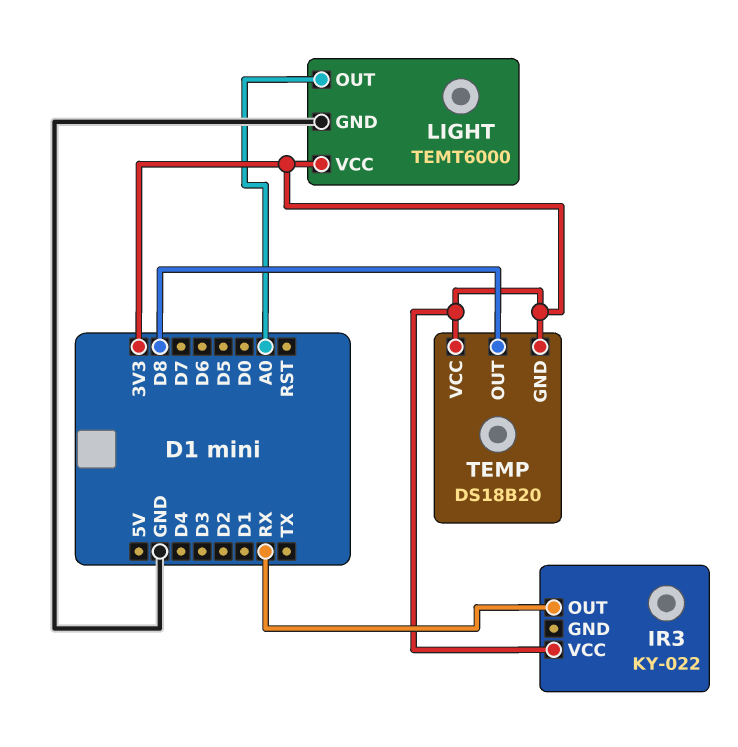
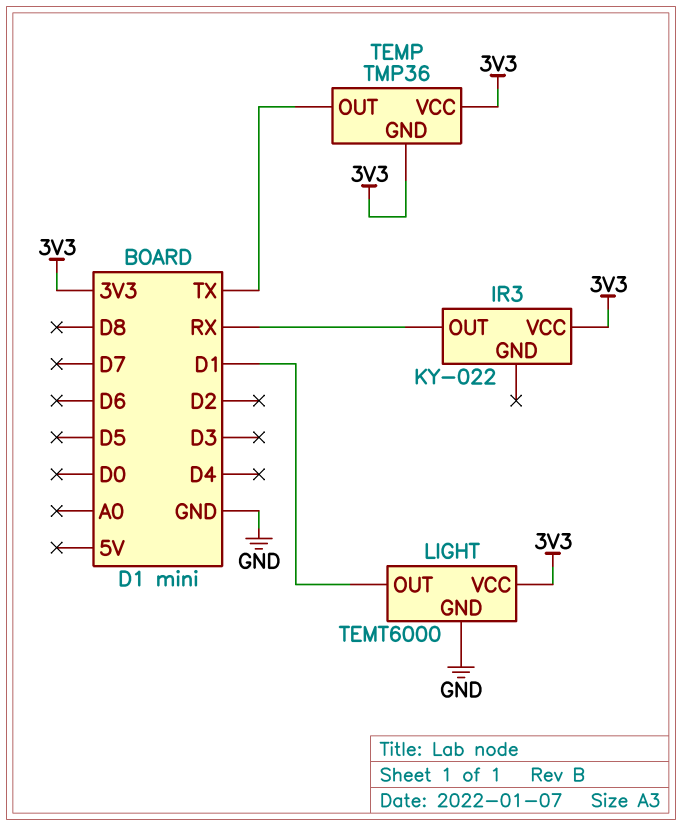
LIGHT pin OUT: A0 -> D1
TEMP: DS18B20 -> TMP36
TEMP pin OUT: D8 -> TX

